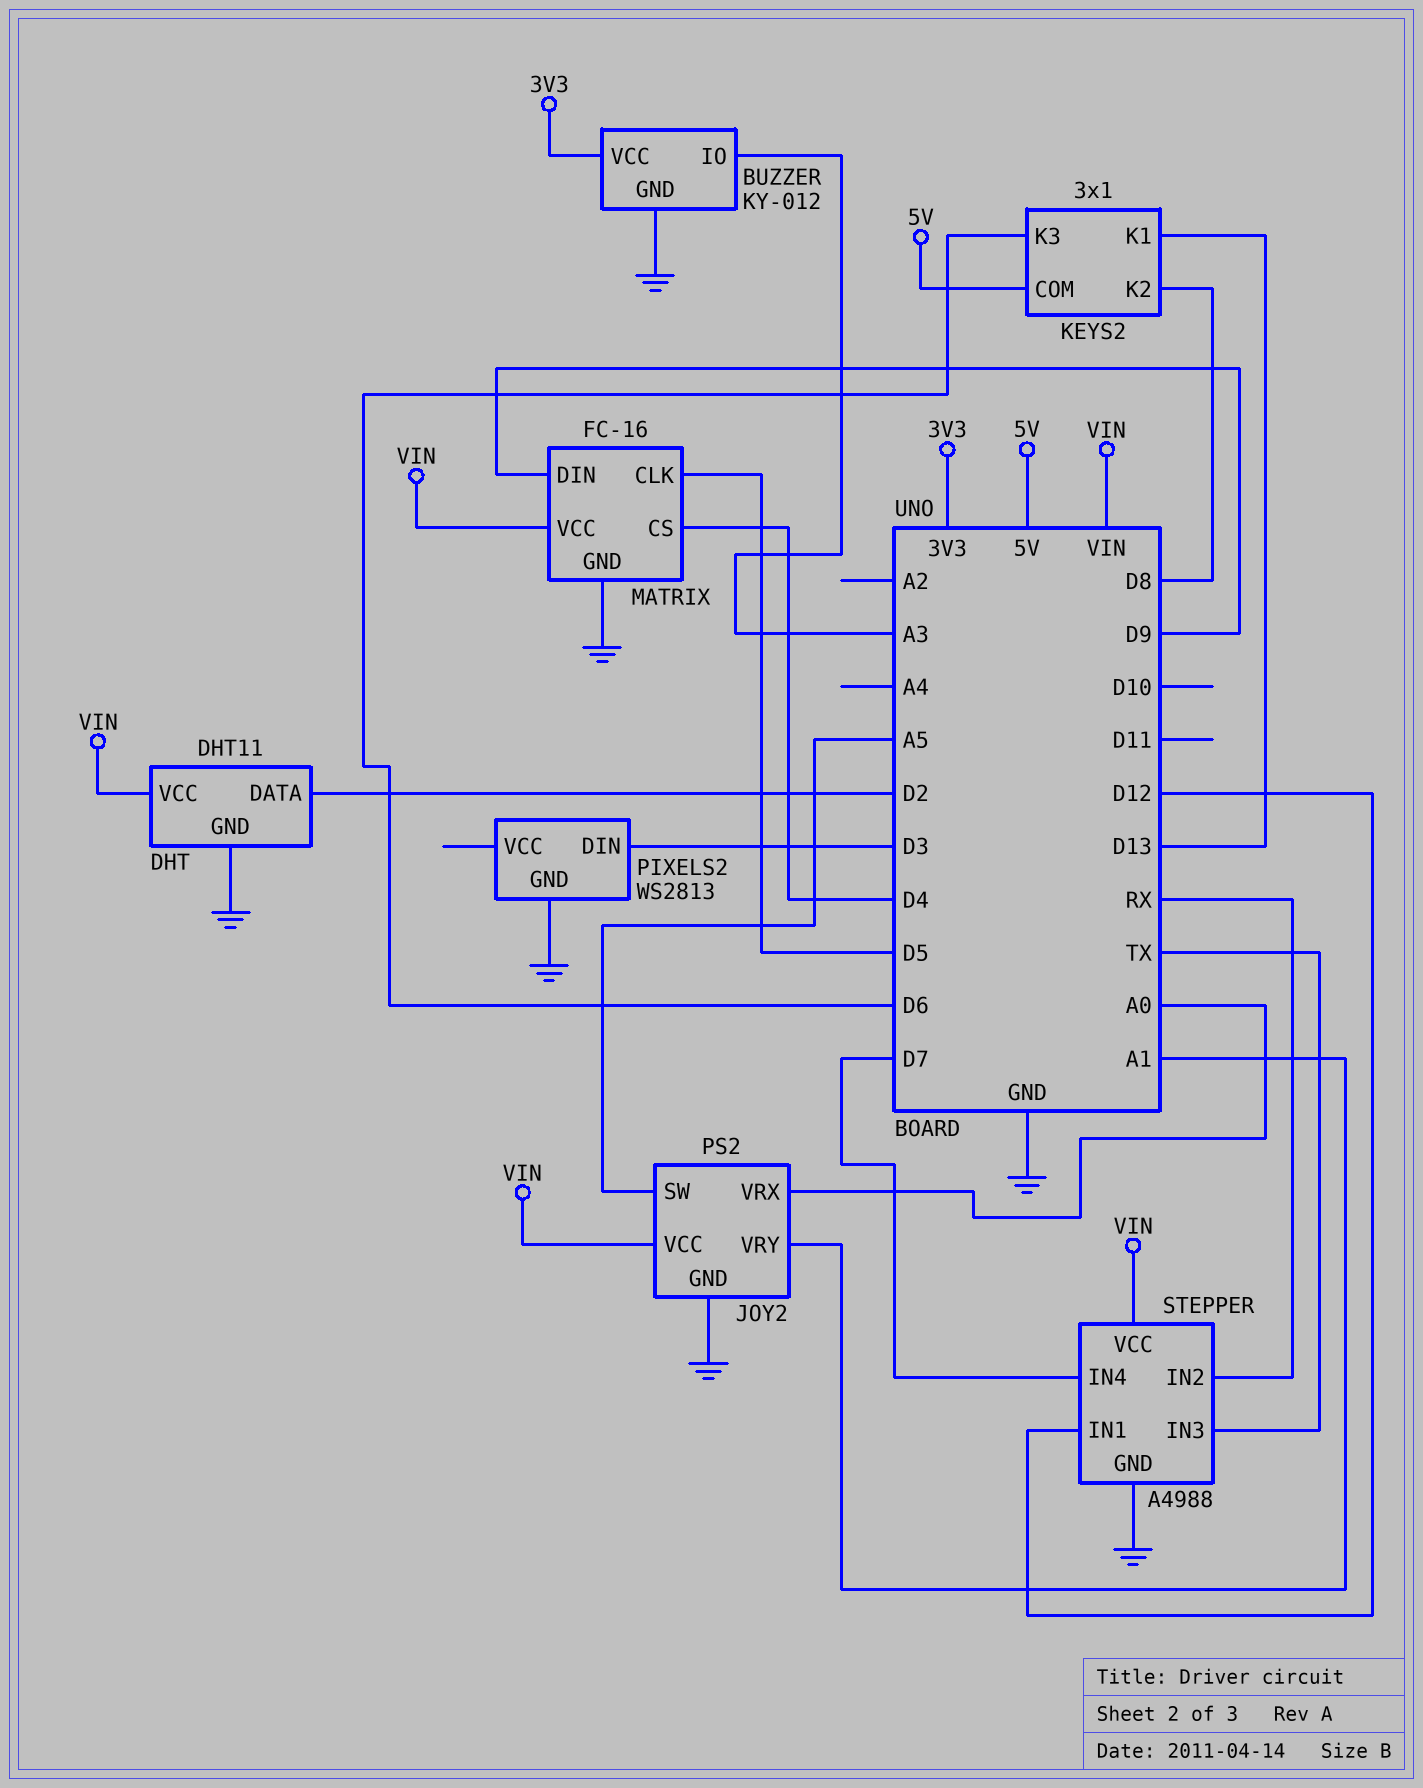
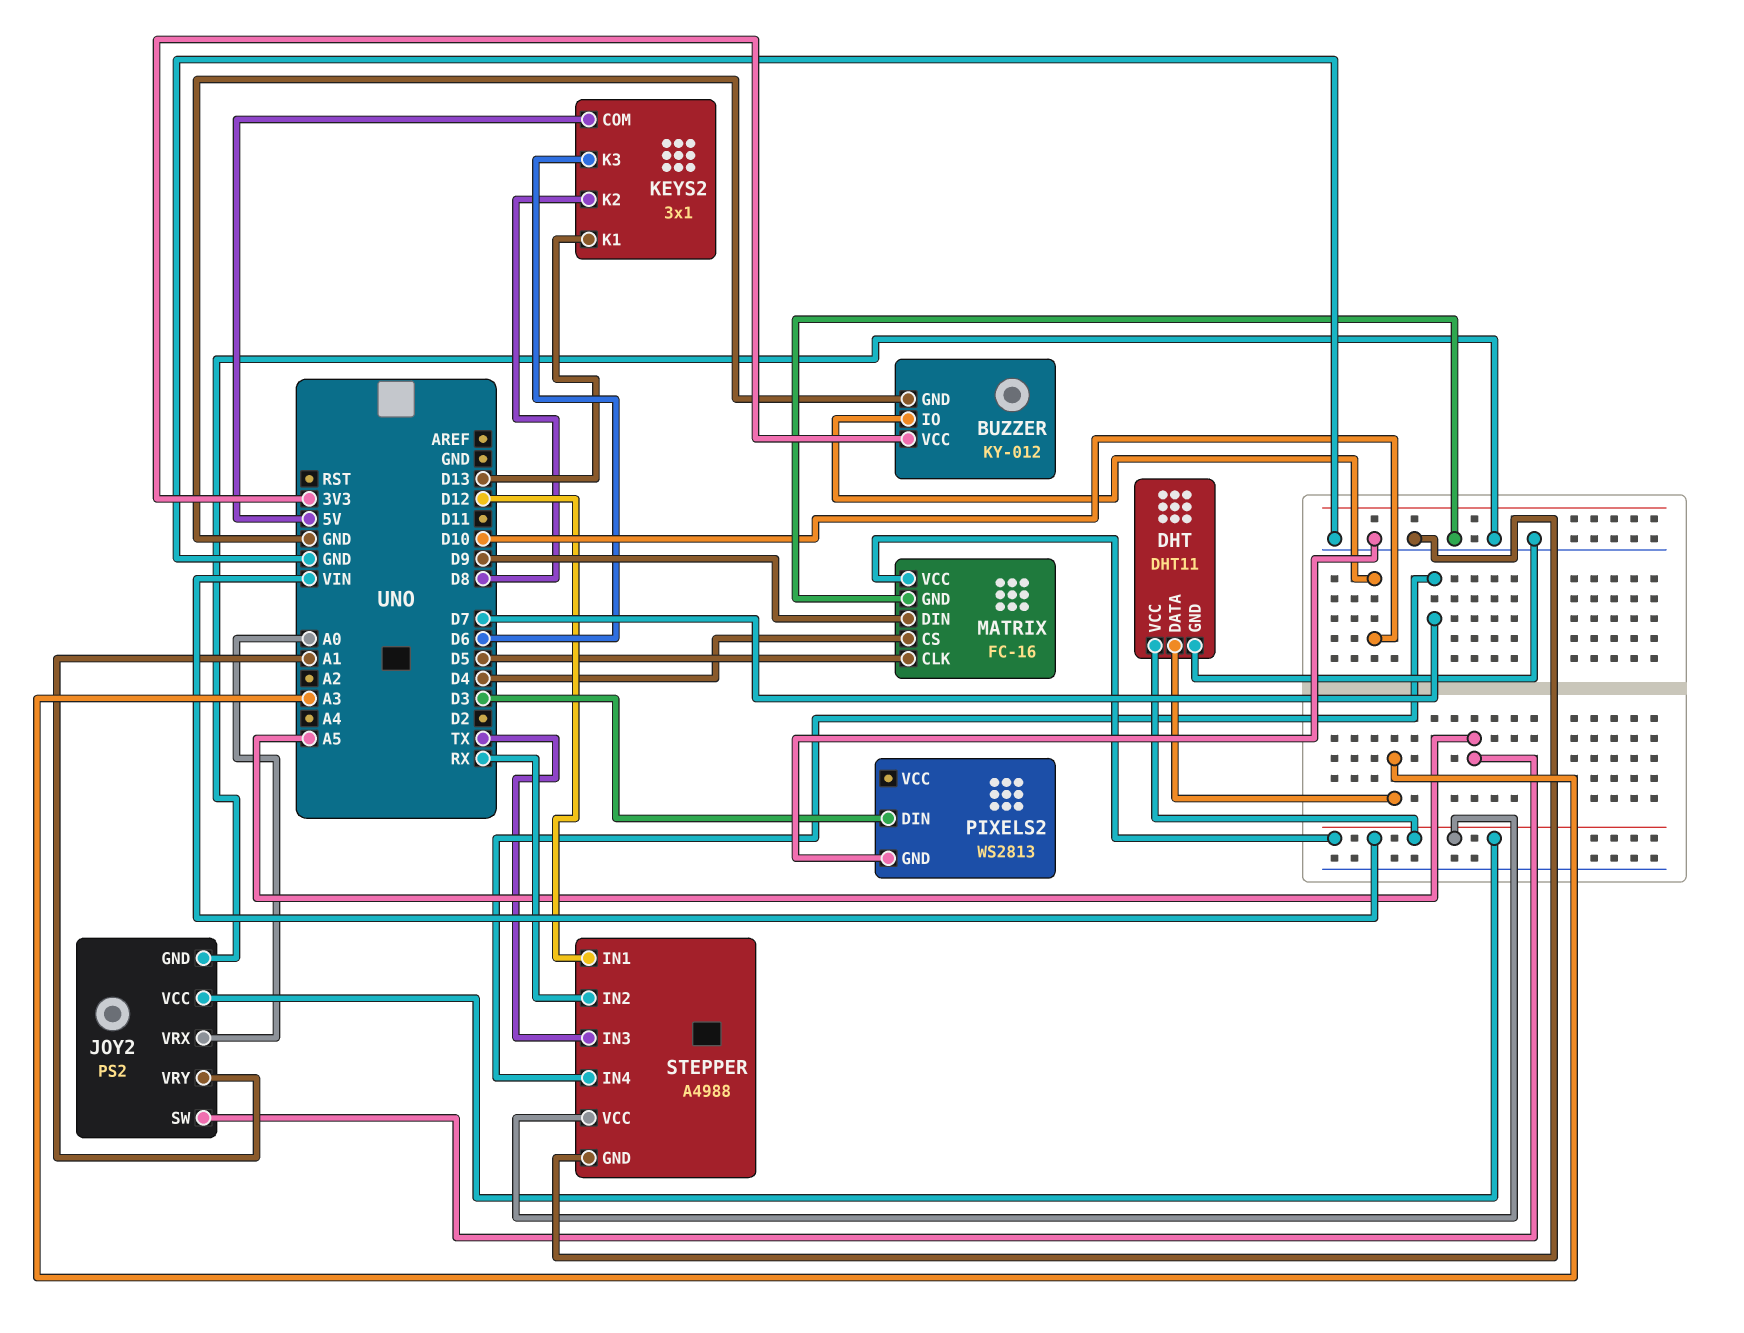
BUZZER pin IO: A3 -> D10
DHT pin DATA: D2 -> A3

